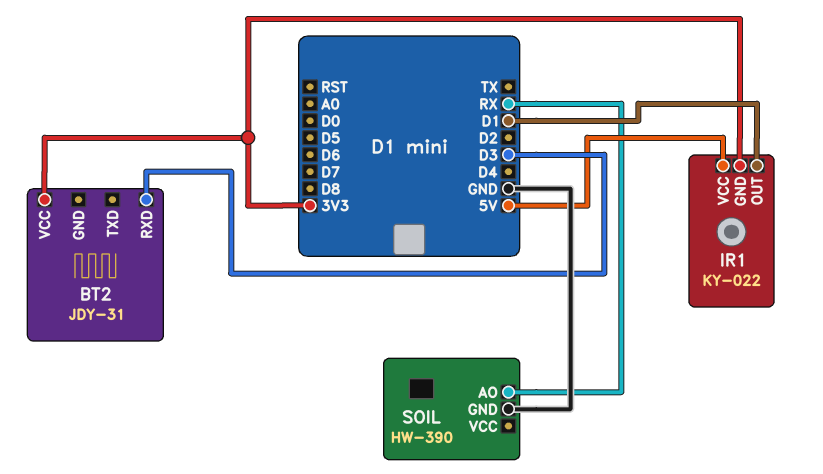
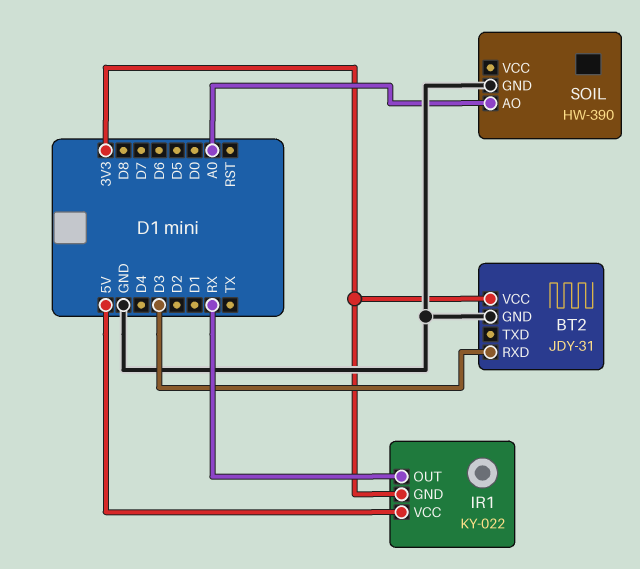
BT2 pin GND: none -> GND
IR1 pin OUT: D1 -> RX
SOIL pin AO: RX -> A0

